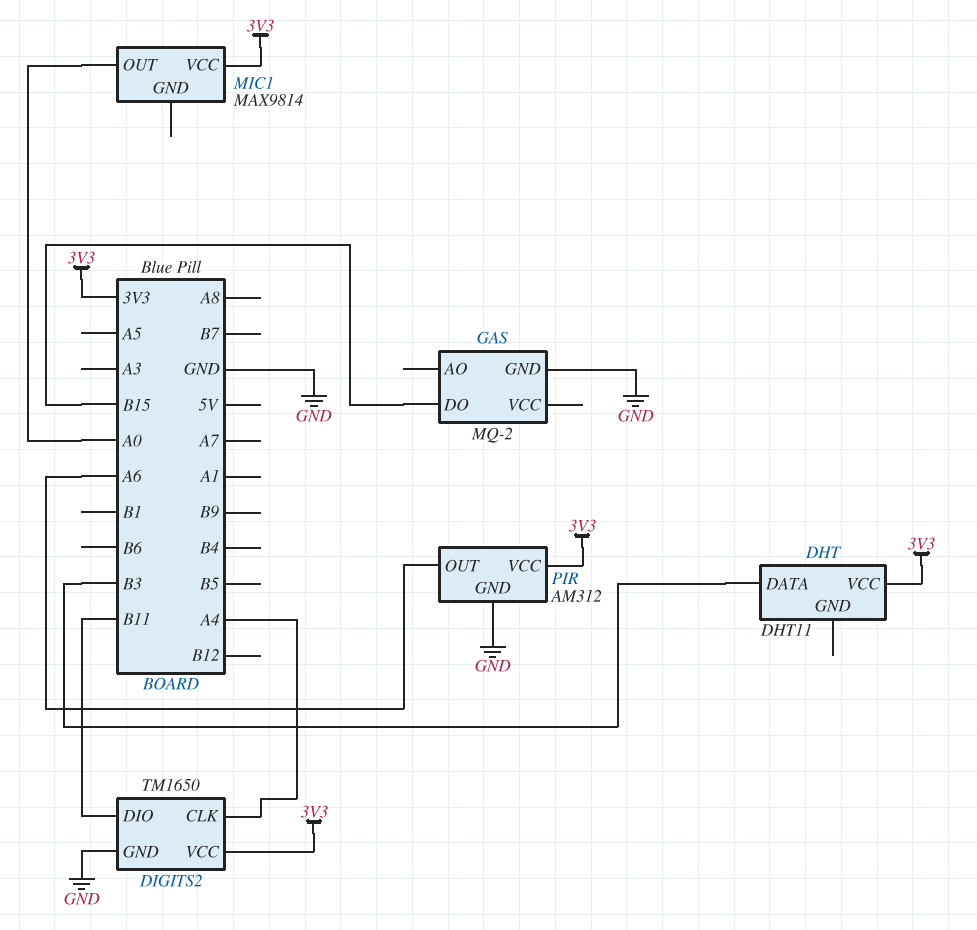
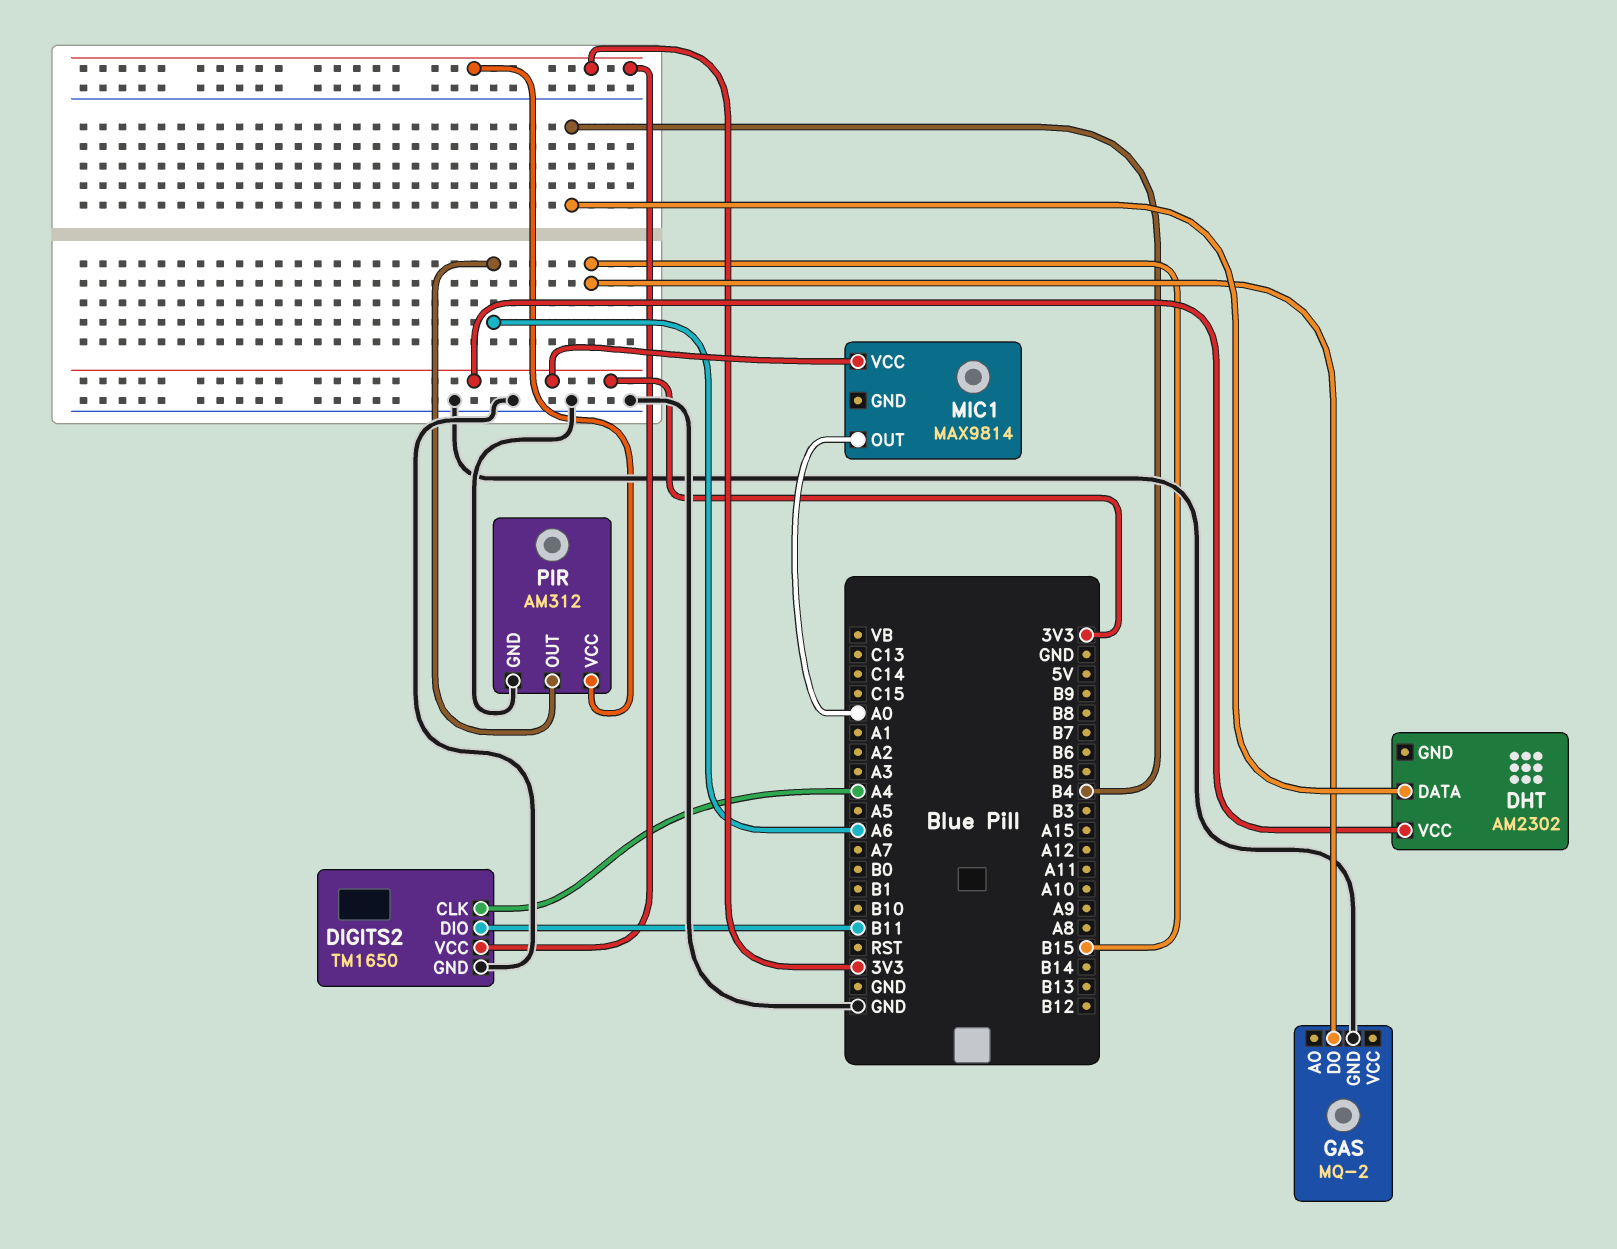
DHT: DHT11 -> AM2302
DHT pin DATA: B3 -> B4

